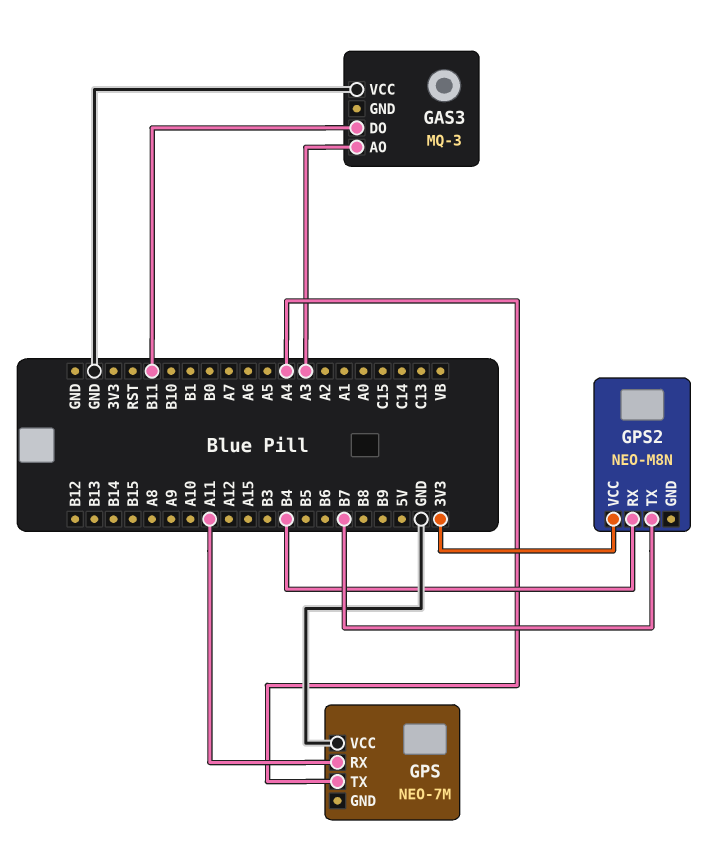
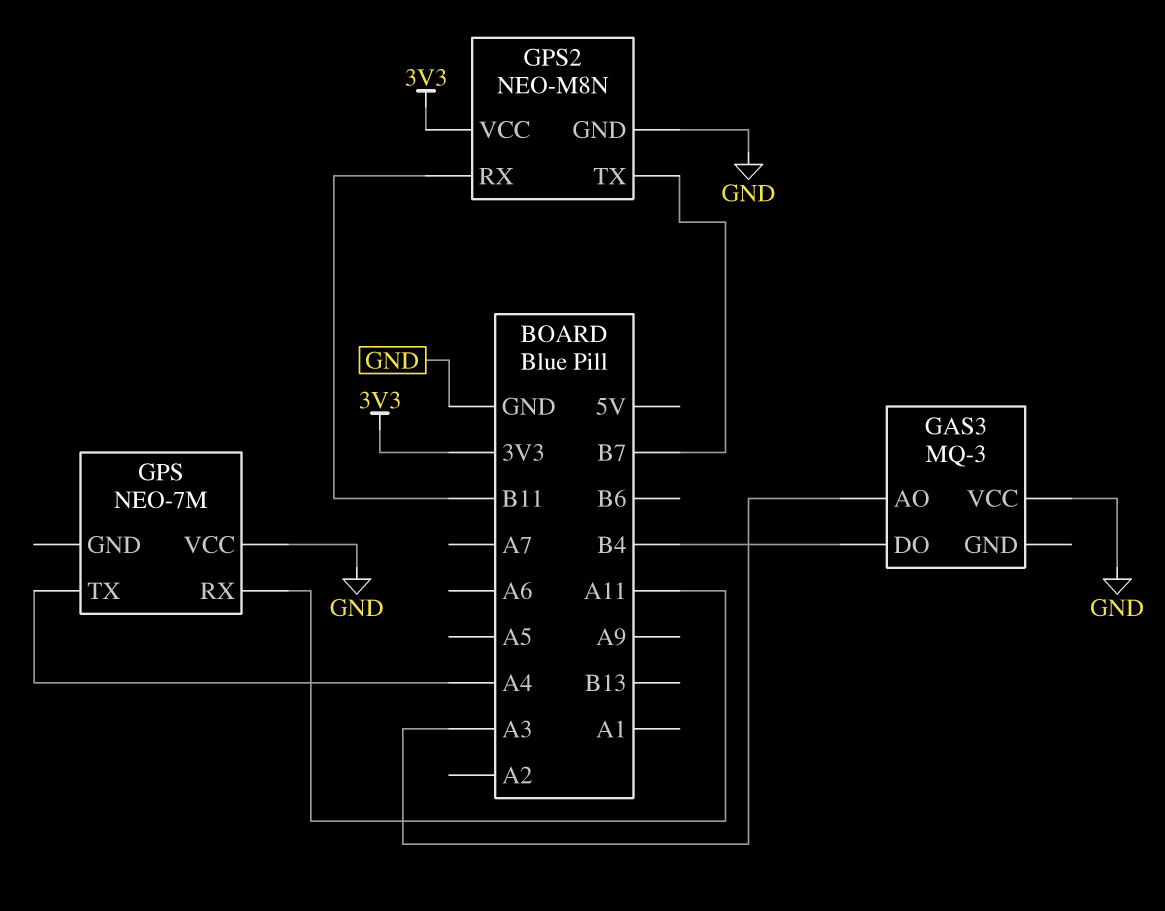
GAS3 pin DO: B11 -> B4
GPS2 pin GND: none -> GND
GPS2 pin RX: B4 -> B11

